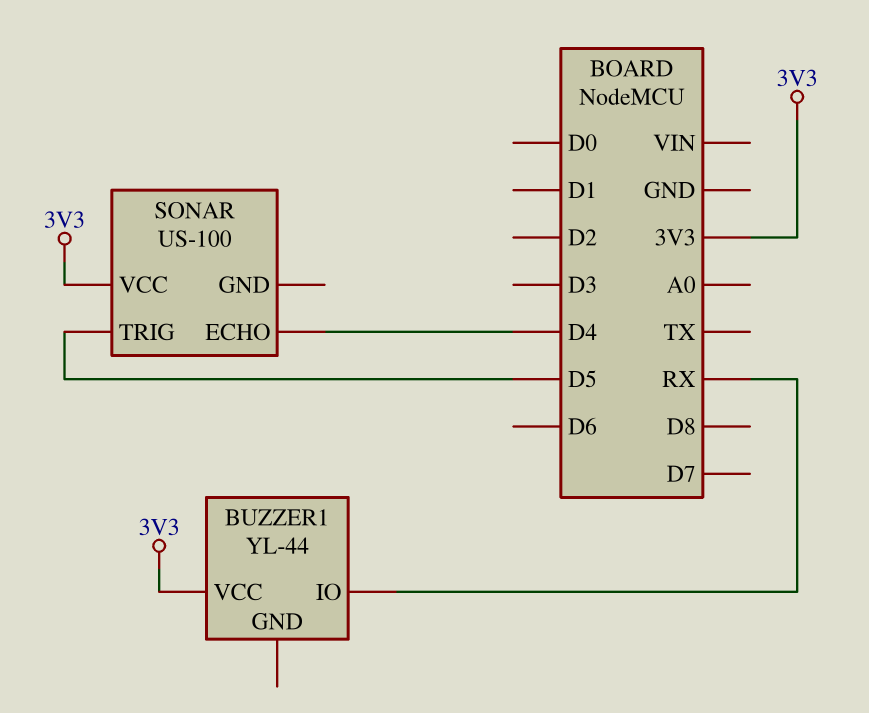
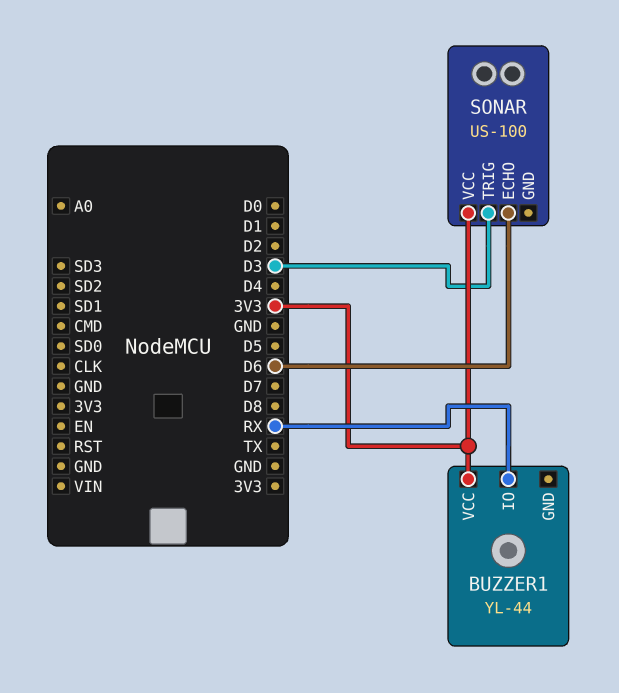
SONAR pin ECHO: D4 -> D6
SONAR pin TRIG: D5 -> D3

